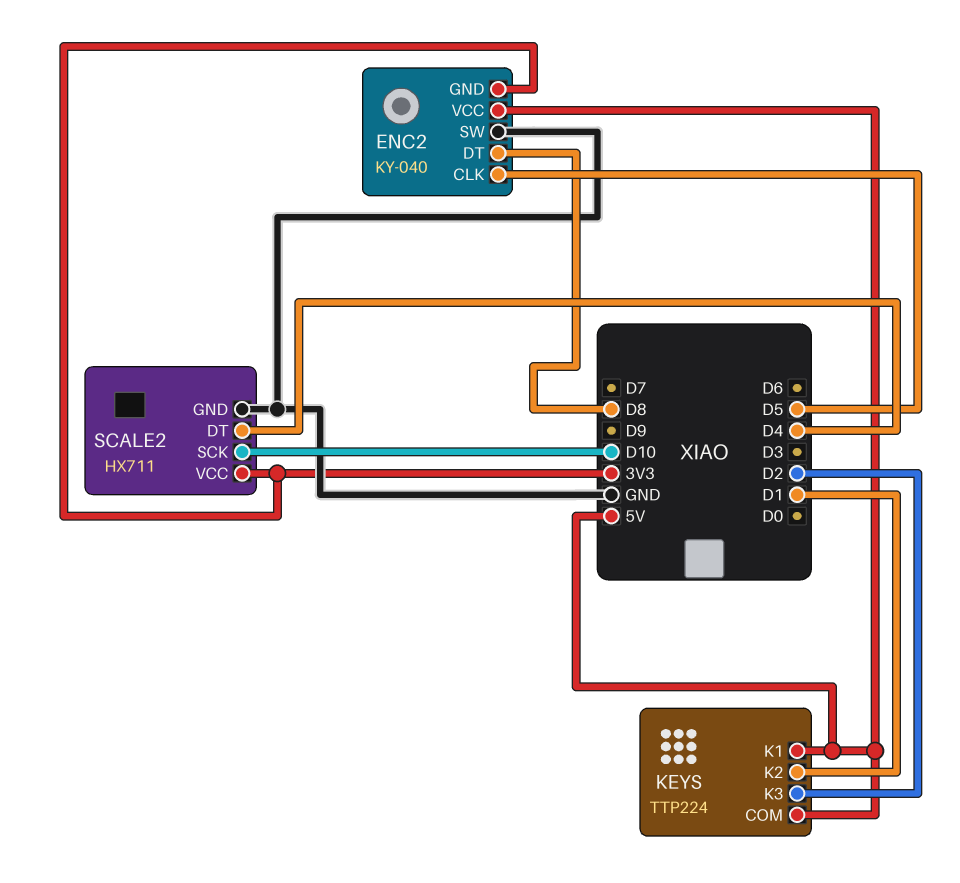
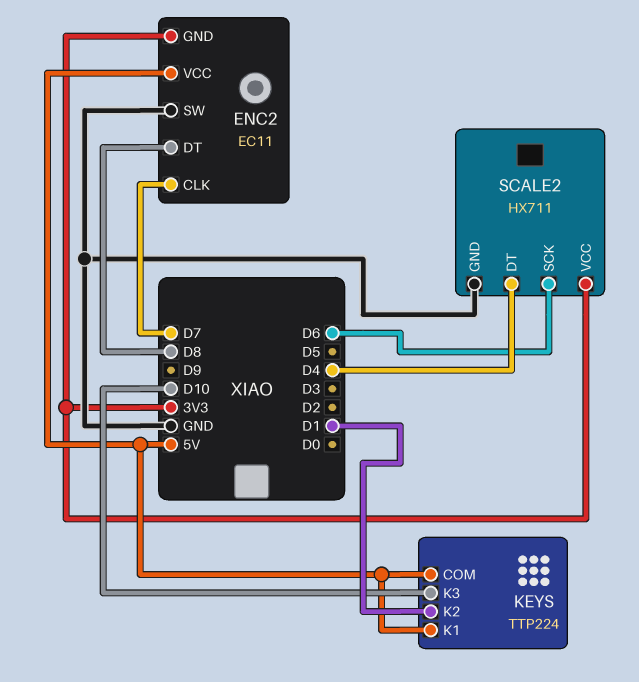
ENC2: KY-040 -> EC11
ENC2 pin CLK: D5 -> D7
KEYS pin K3: D2 -> D10
SCALE2 pin SCK: D10 -> D6

